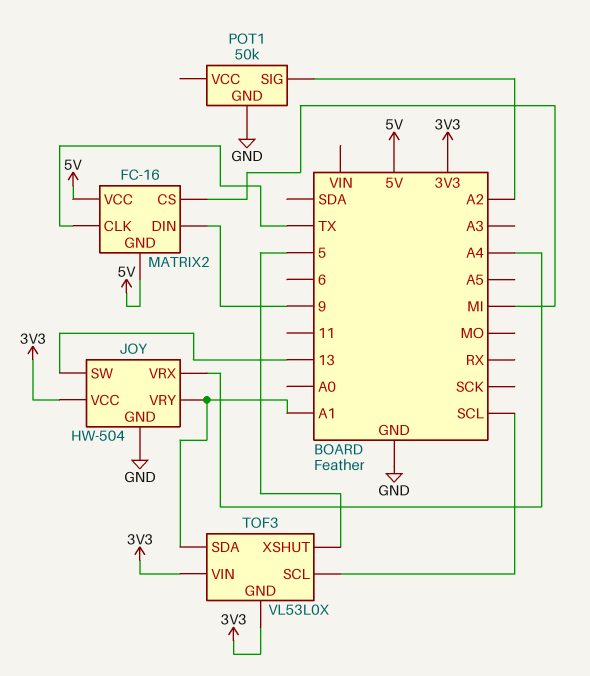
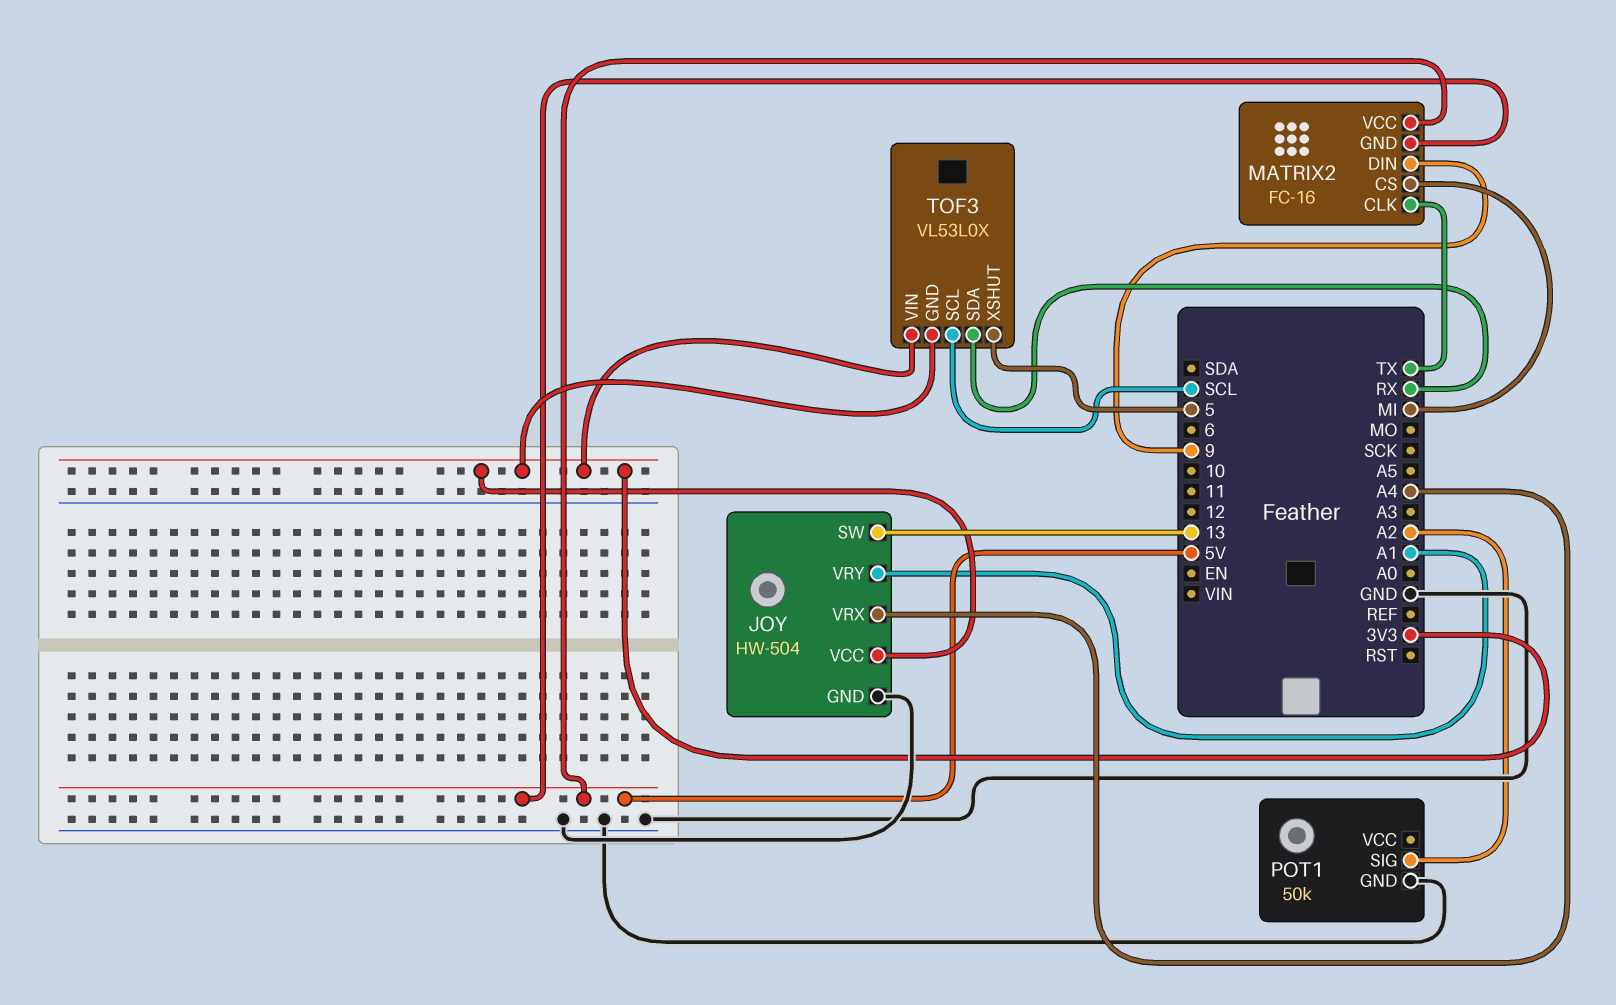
TOF3 pin SDA: A1 -> RX

